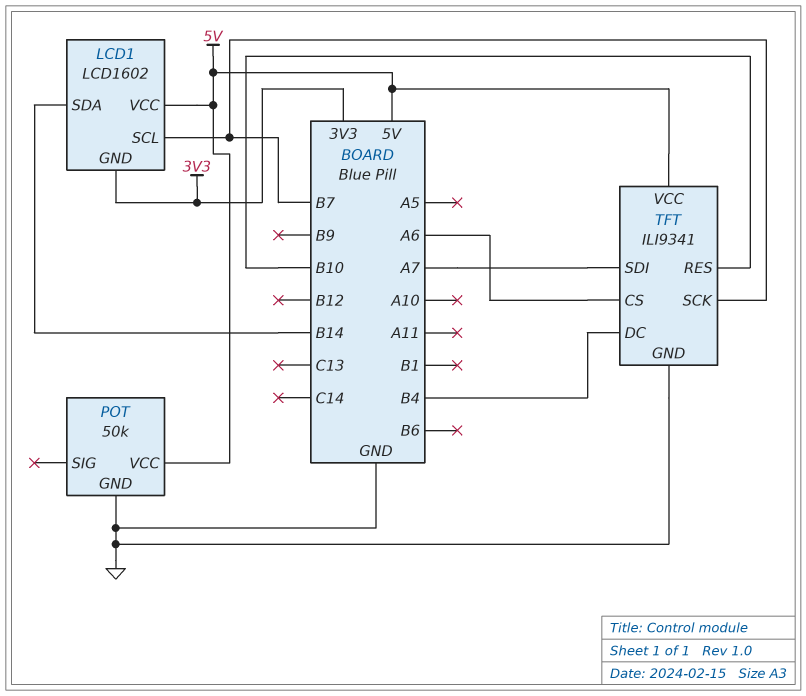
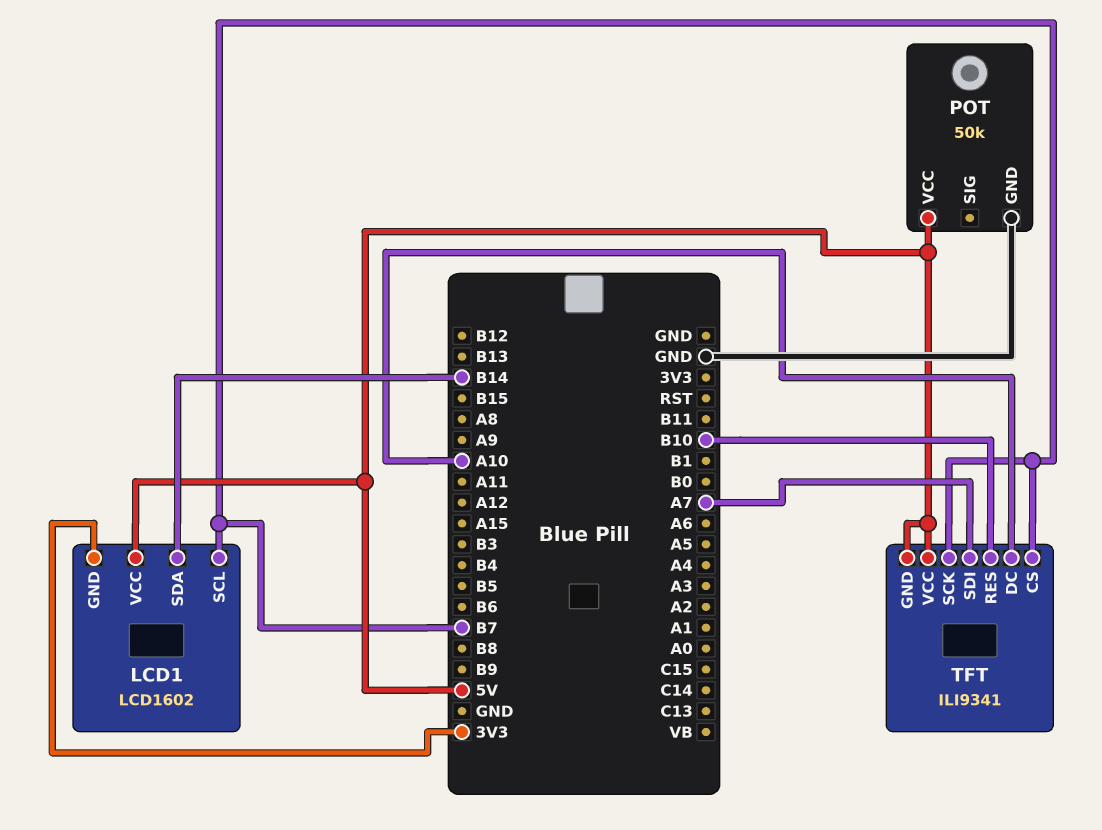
TFT pin CS: A6 -> B7
TFT pin DC: B4 -> A10
TFT pin GND: GND -> 5V

